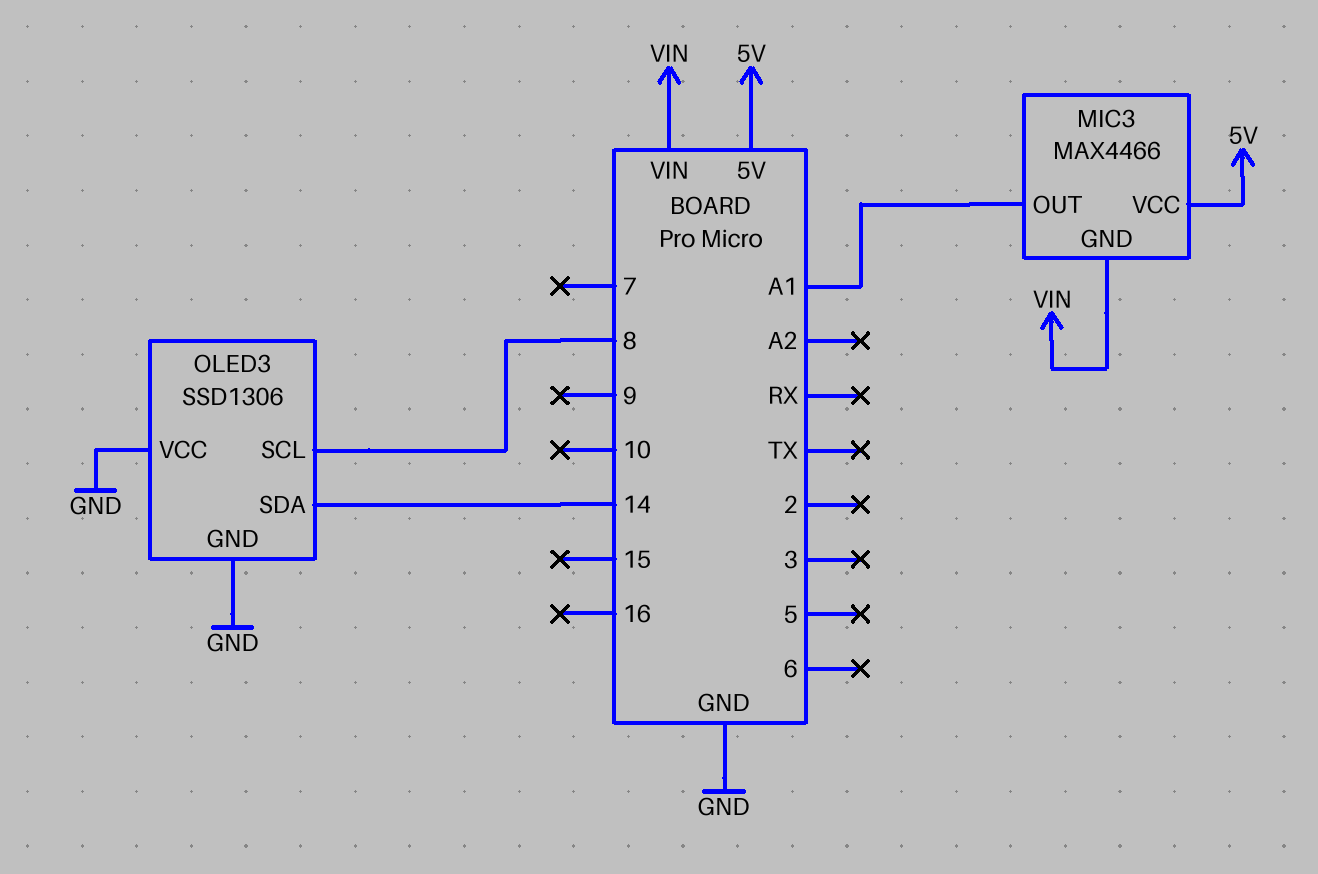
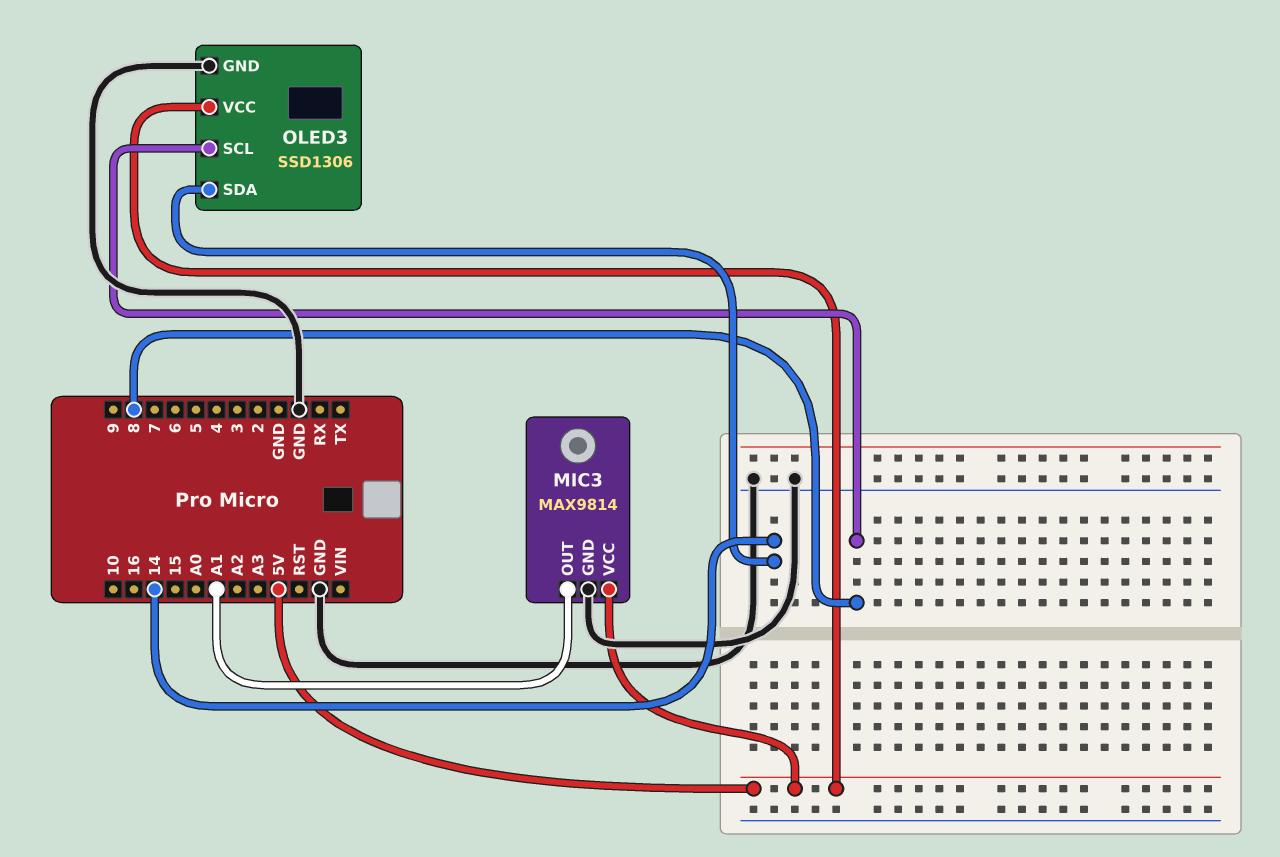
MIC3: MAX4466 -> MAX9814
MIC3 pin GND: VIN -> GND
OLED3 pin VCC: GND -> 5V

